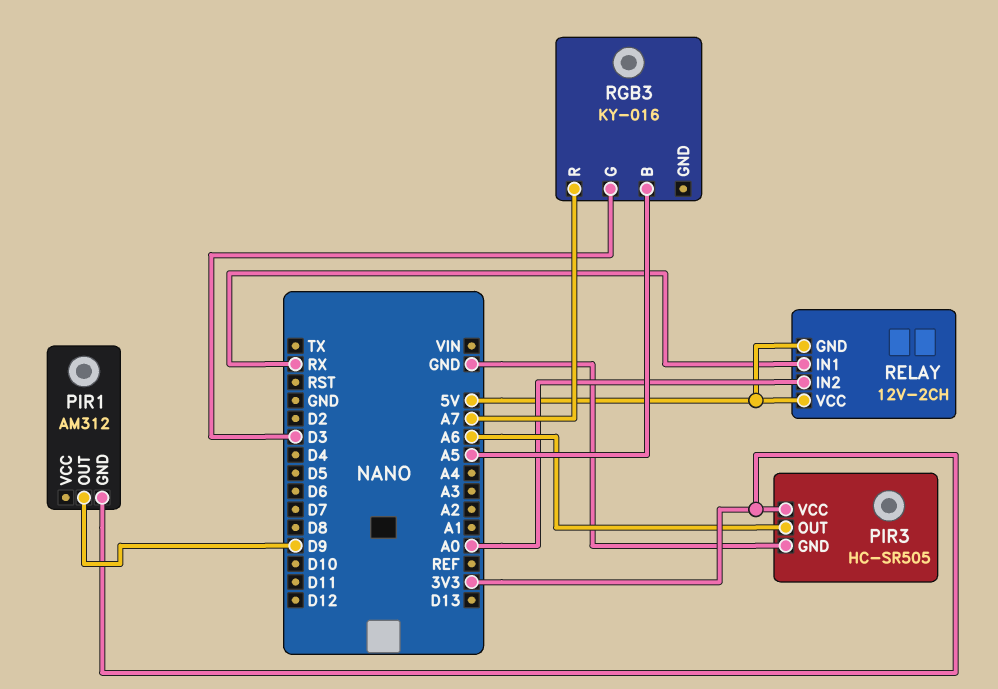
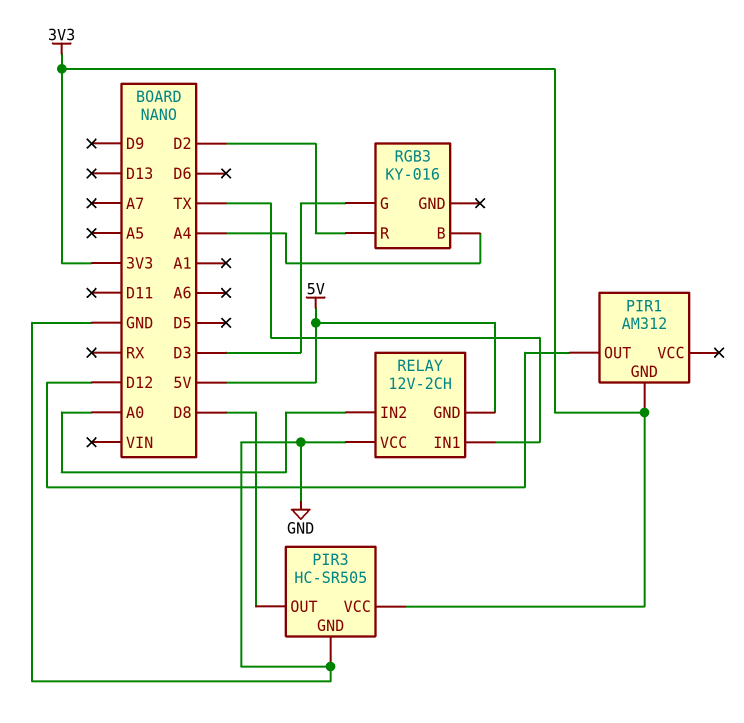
PIR1 pin OUT: D9 -> D12
PIR3 pin OUT: A6 -> D8
RELAY pin IN1: RX -> TX
RELAY pin VCC: 5V -> GND
RGB3 pin B: A5 -> A4
RGB3 pin R: A7 -> D2

